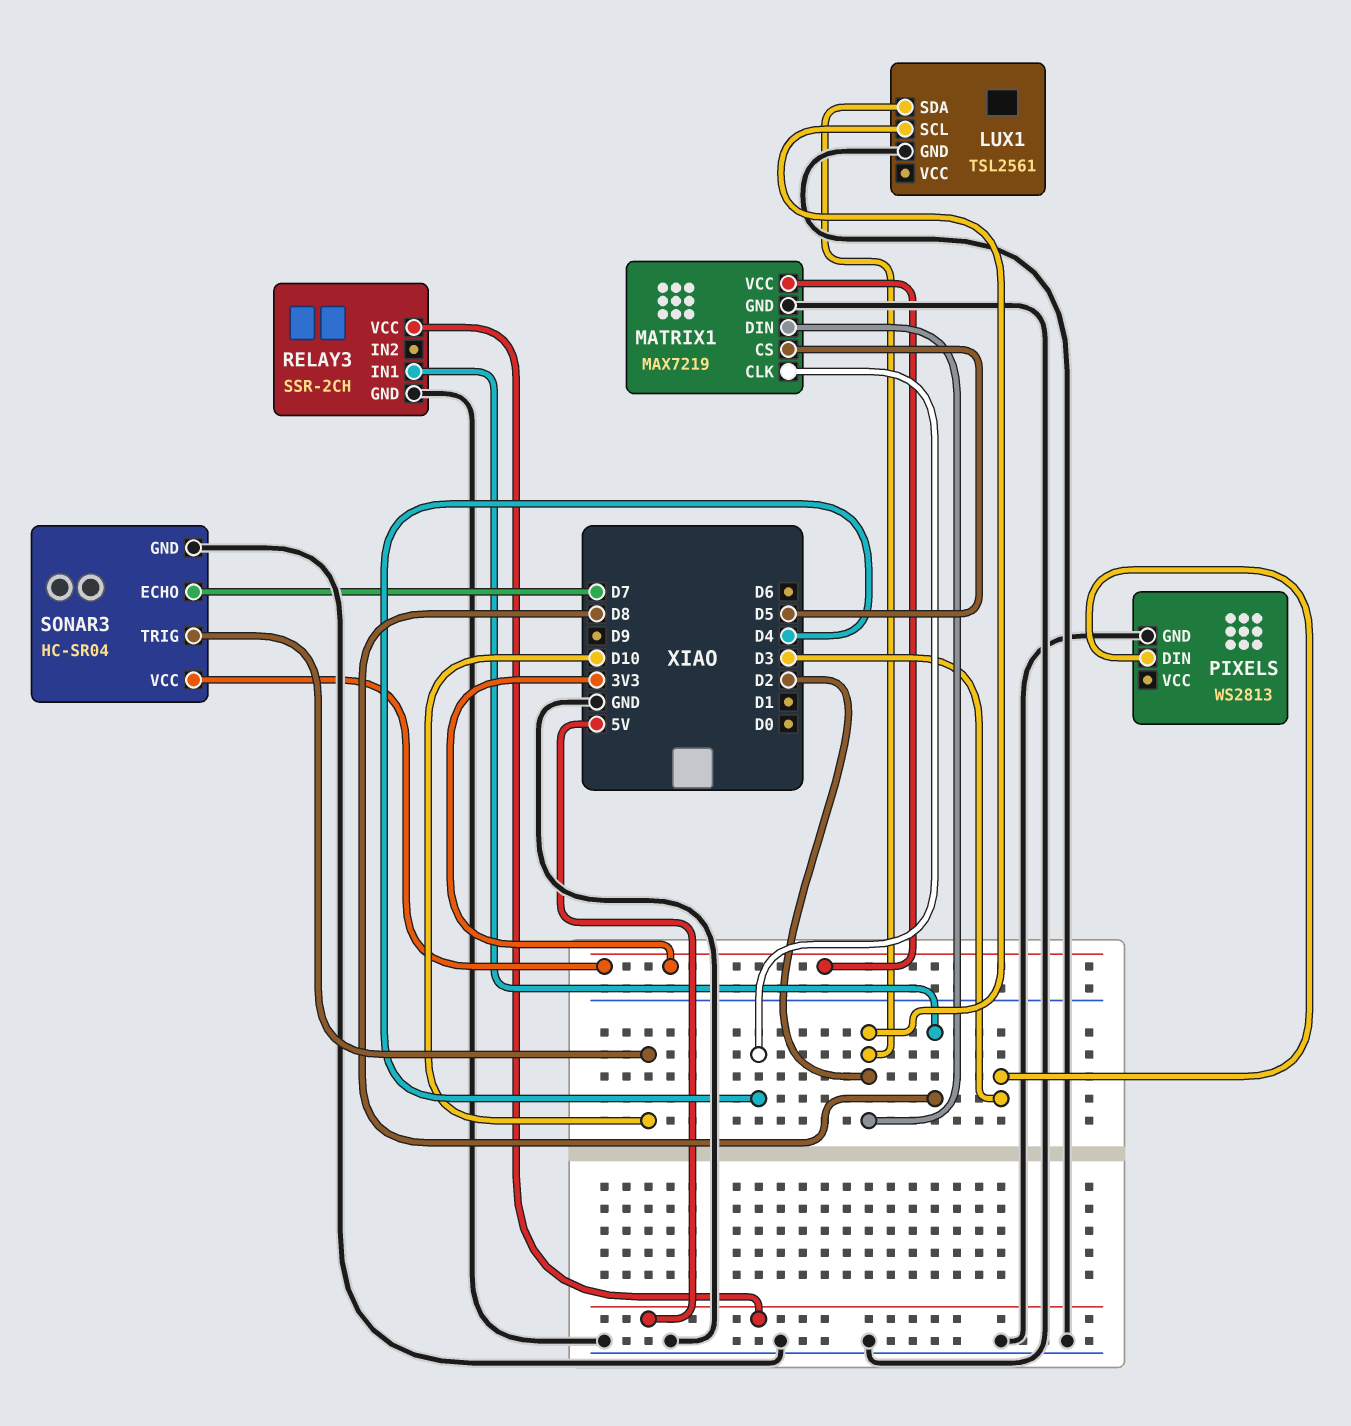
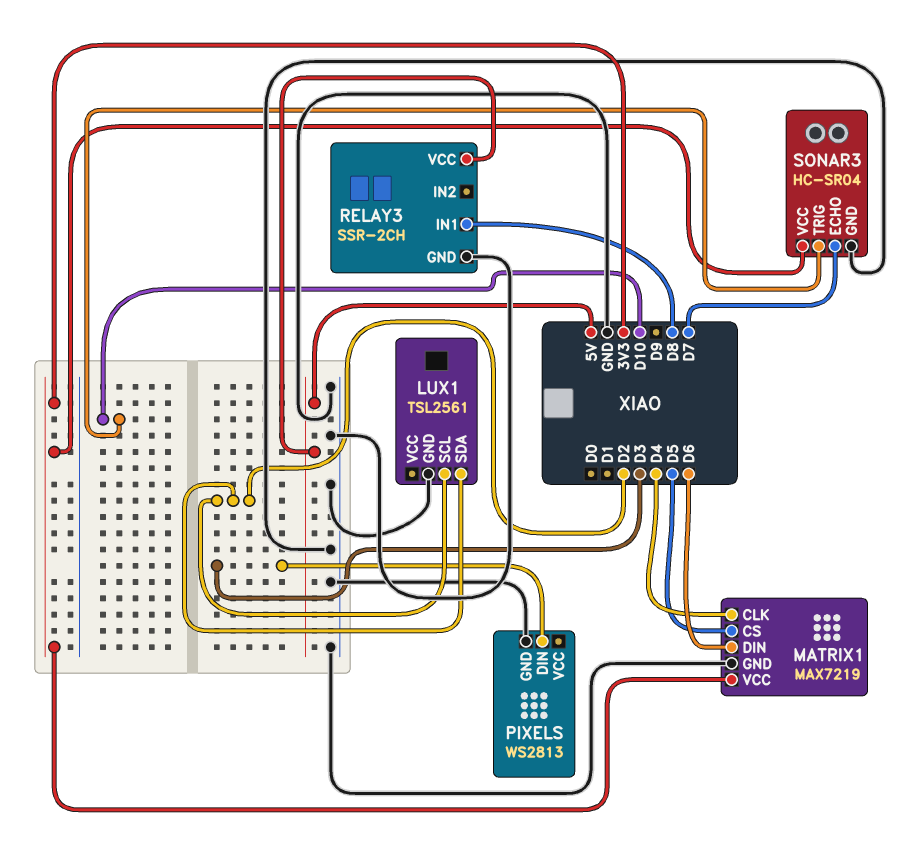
MATRIX1 pin DIN: D2 -> D6

